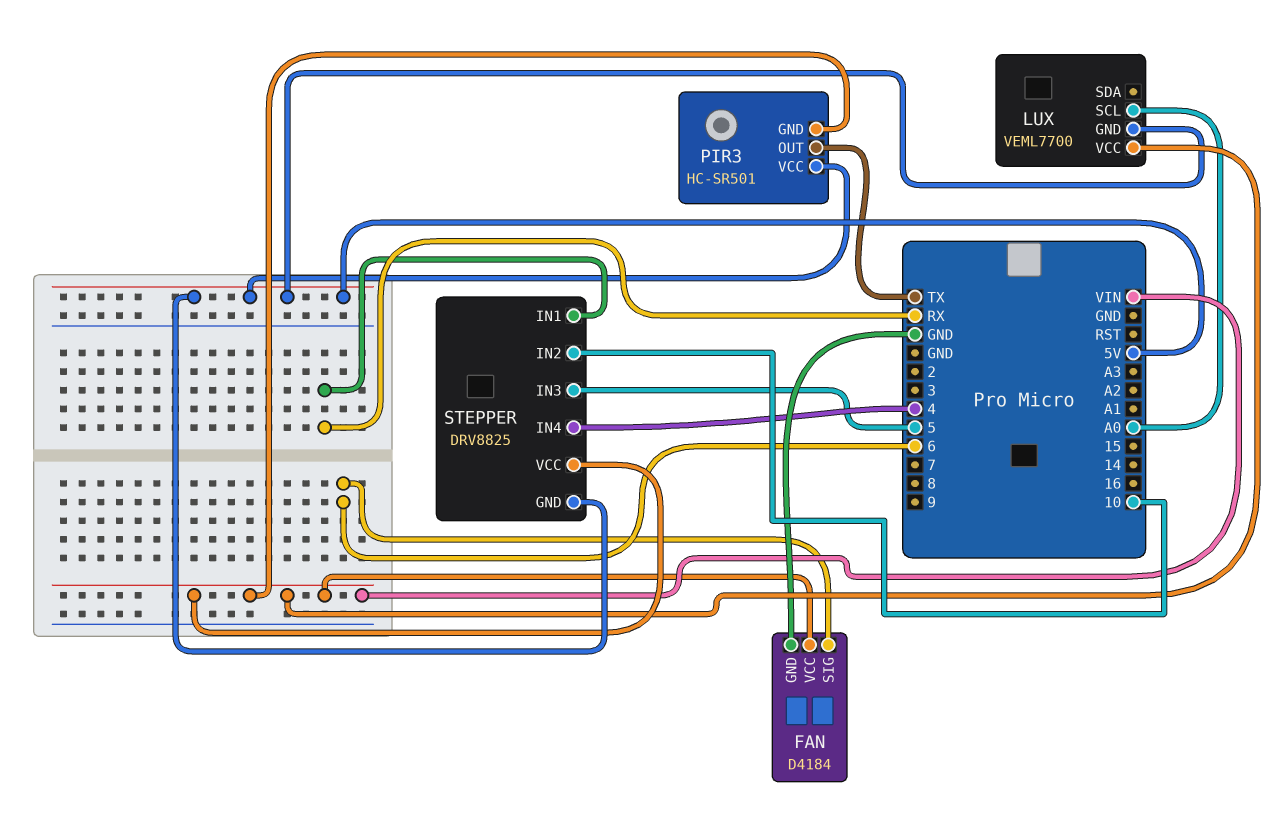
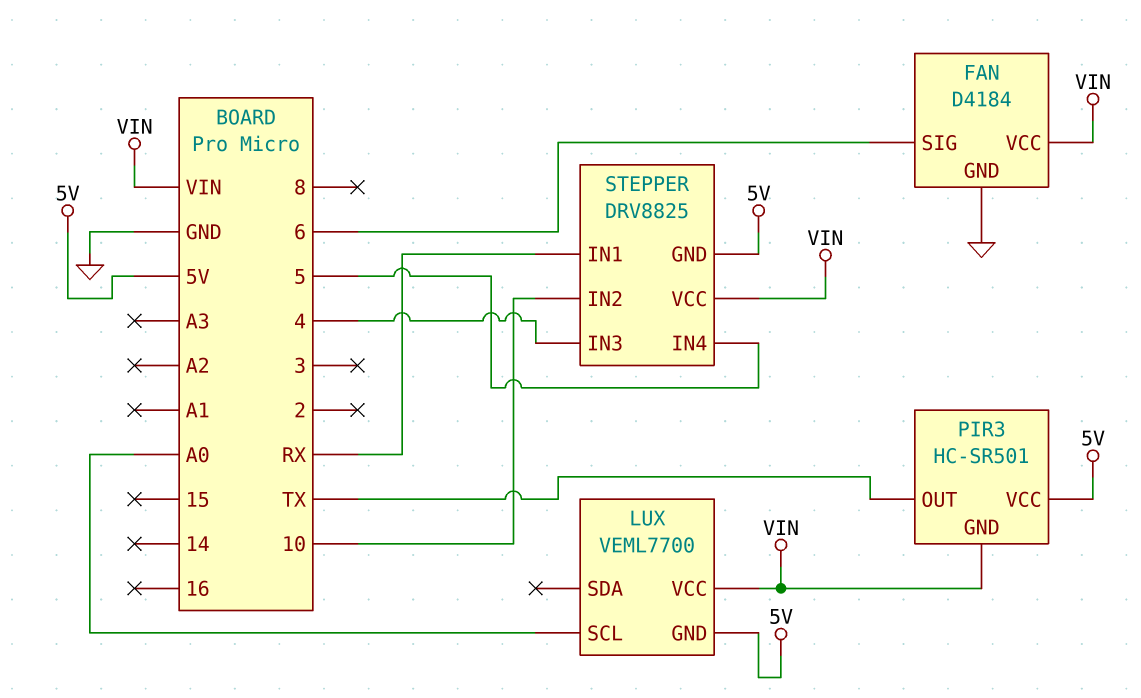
STEPPER pin IN3: 5 -> 4
STEPPER pin IN4: 4 -> 5

